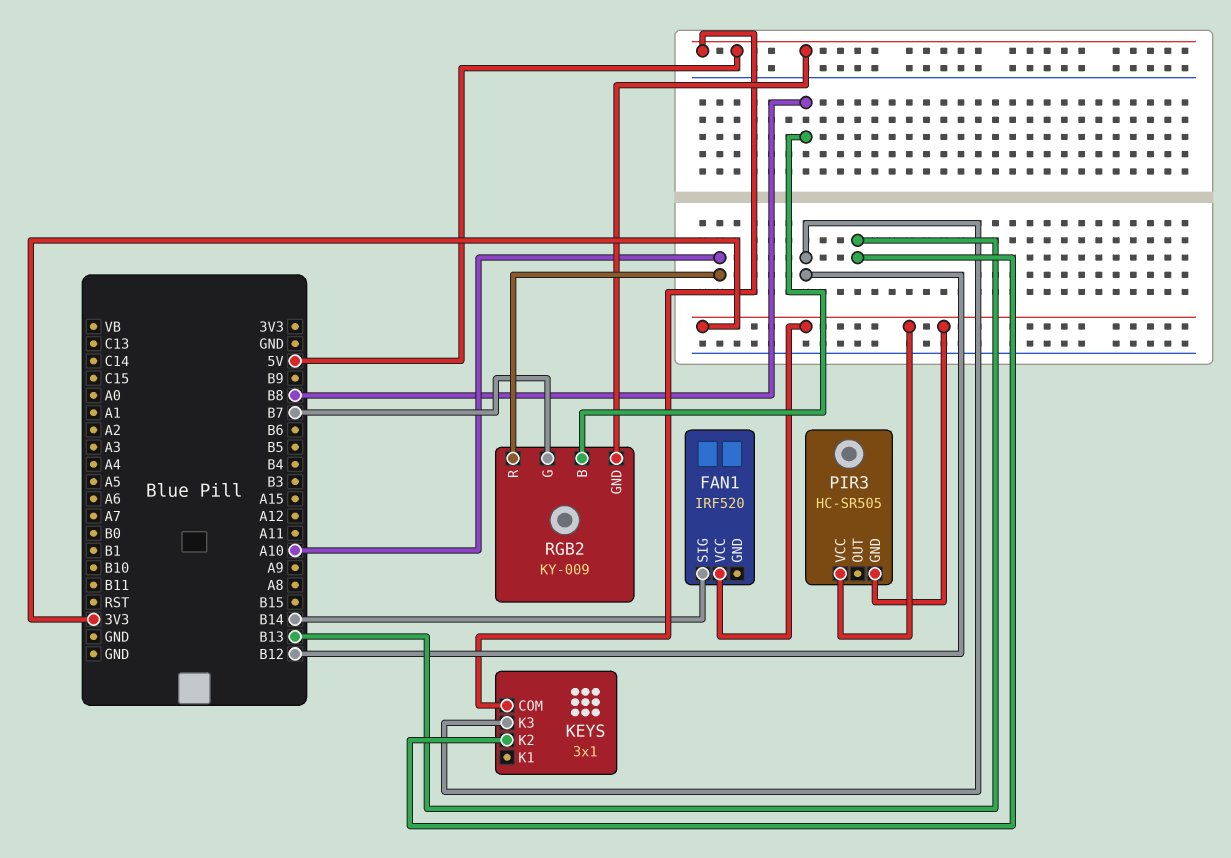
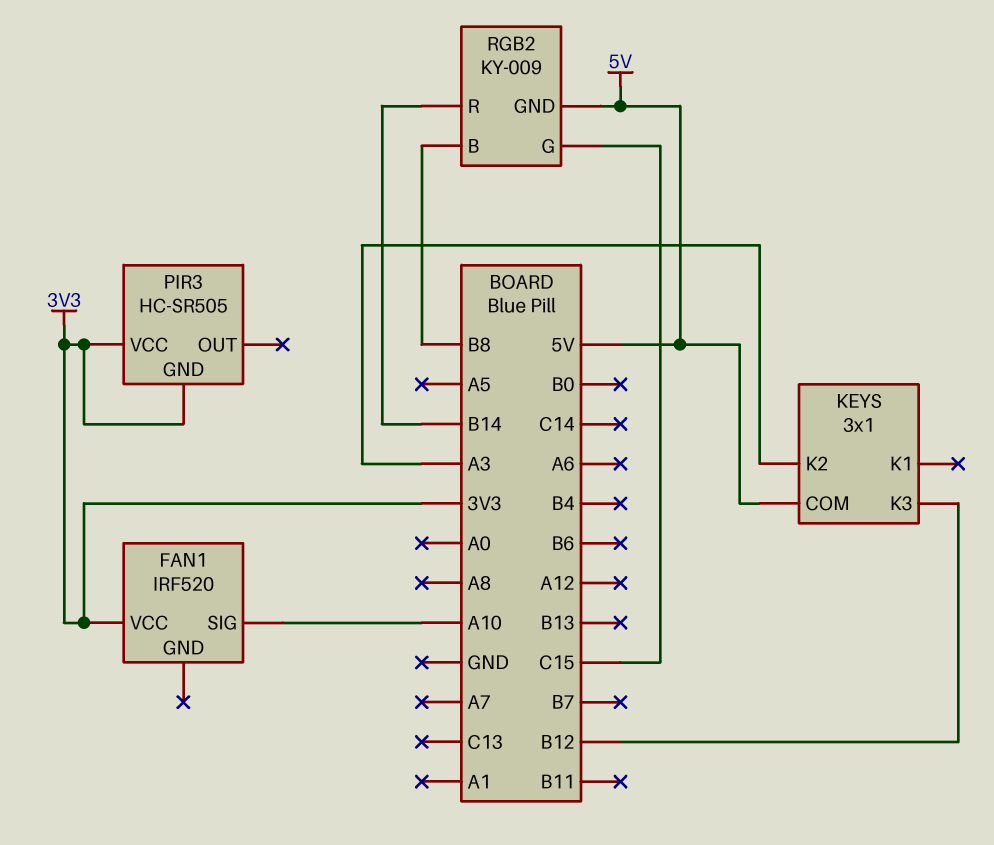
FAN1 pin SIG: B14 -> A10
KEYS pin K2: B13 -> A3
RGB2 pin G: B7 -> C15
RGB2 pin R: A10 -> B14

